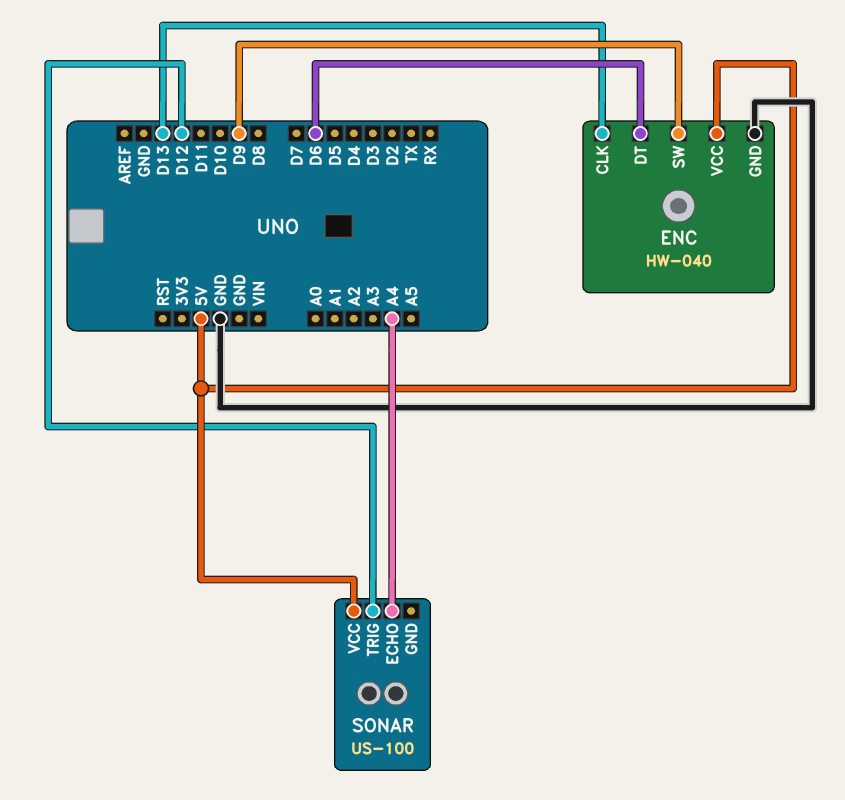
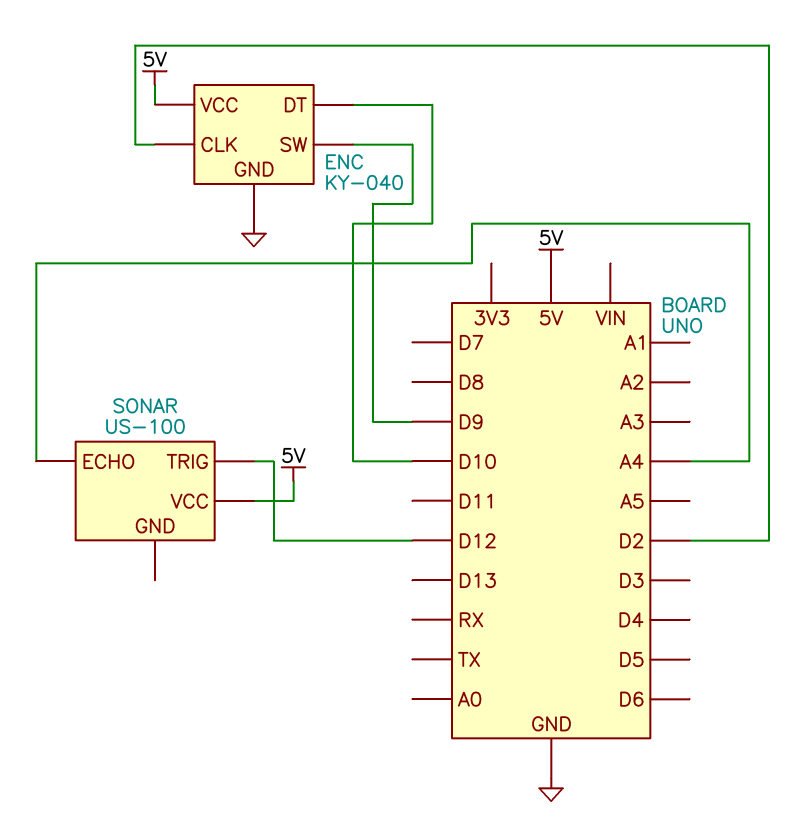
ENC: HW-040 -> KY-040
ENC pin CLK: D13 -> D2
ENC pin DT: D6 -> D10

